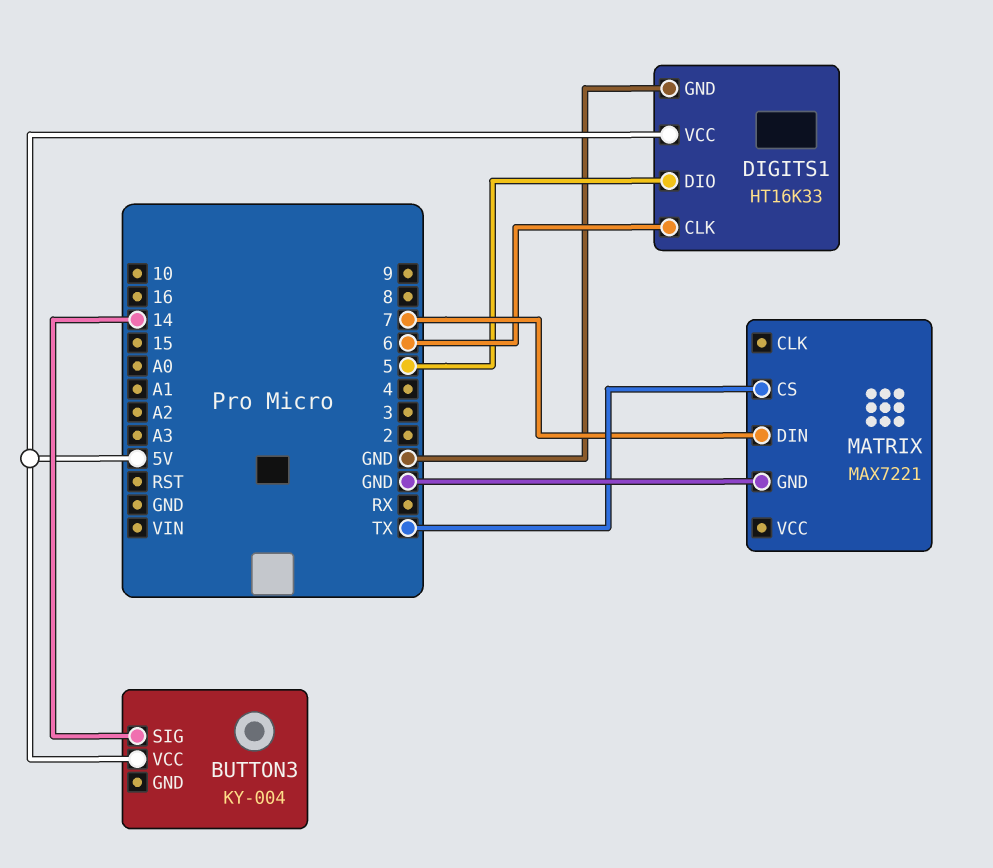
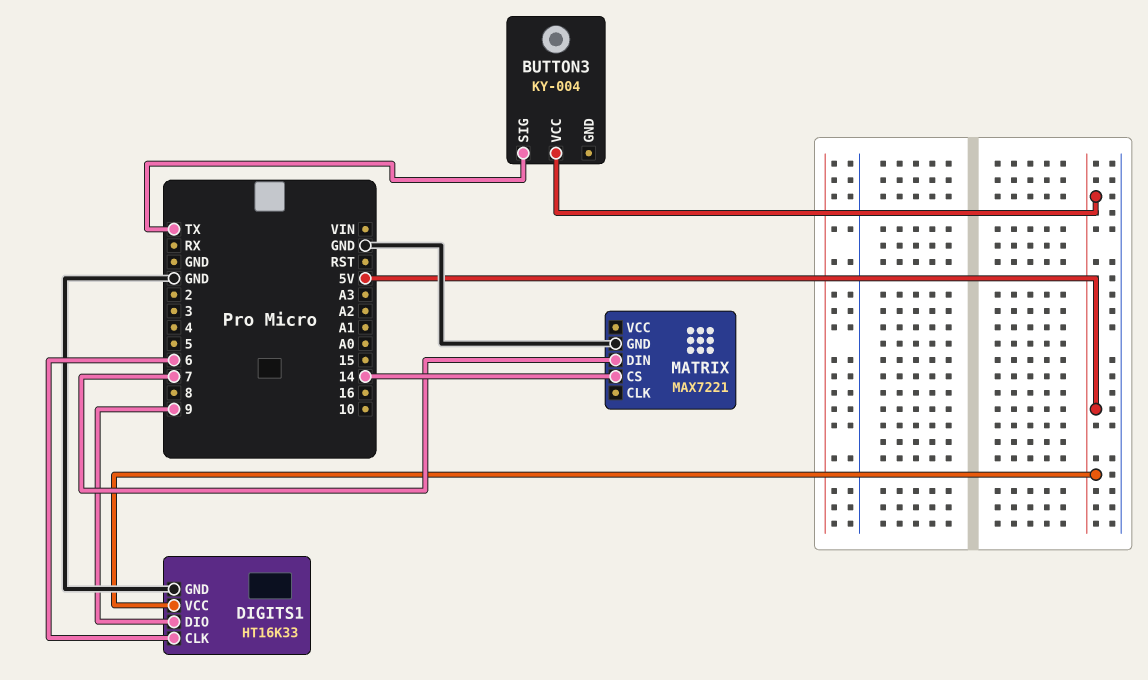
BUTTON3 pin SIG: 14 -> TX
DIGITS1 pin DIO: 5 -> 9
MATRIX pin CS: TX -> 14

